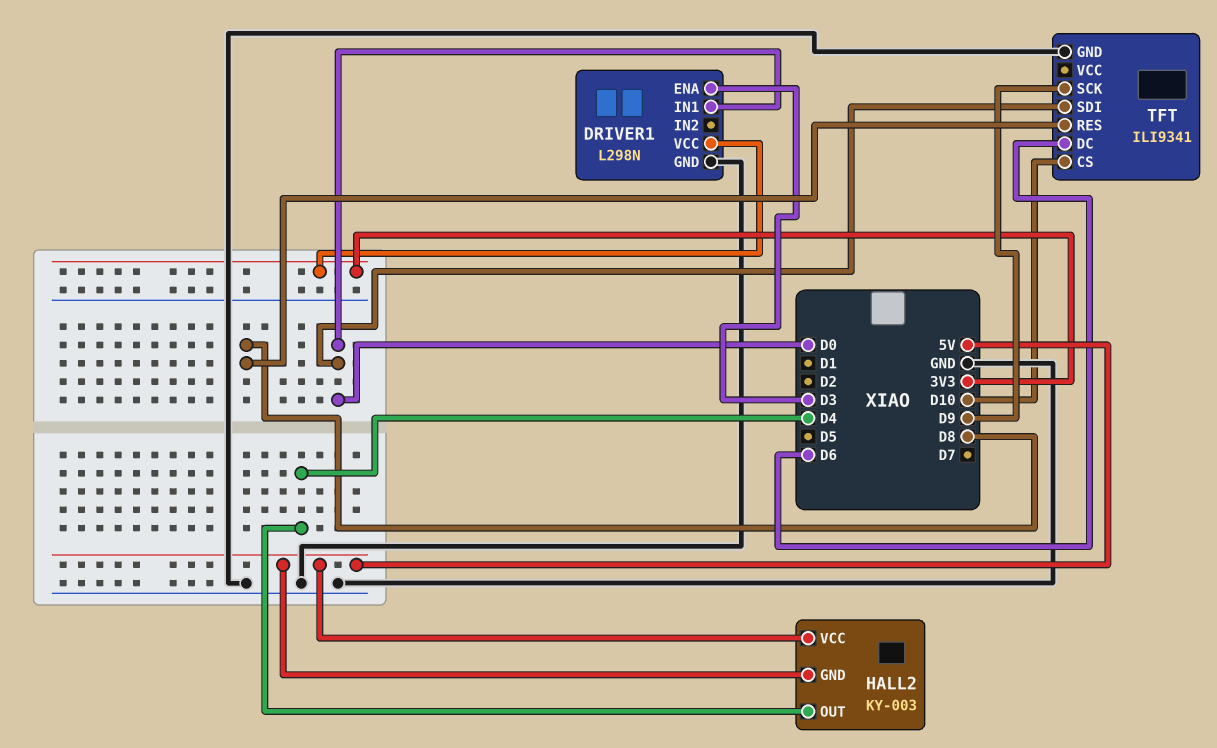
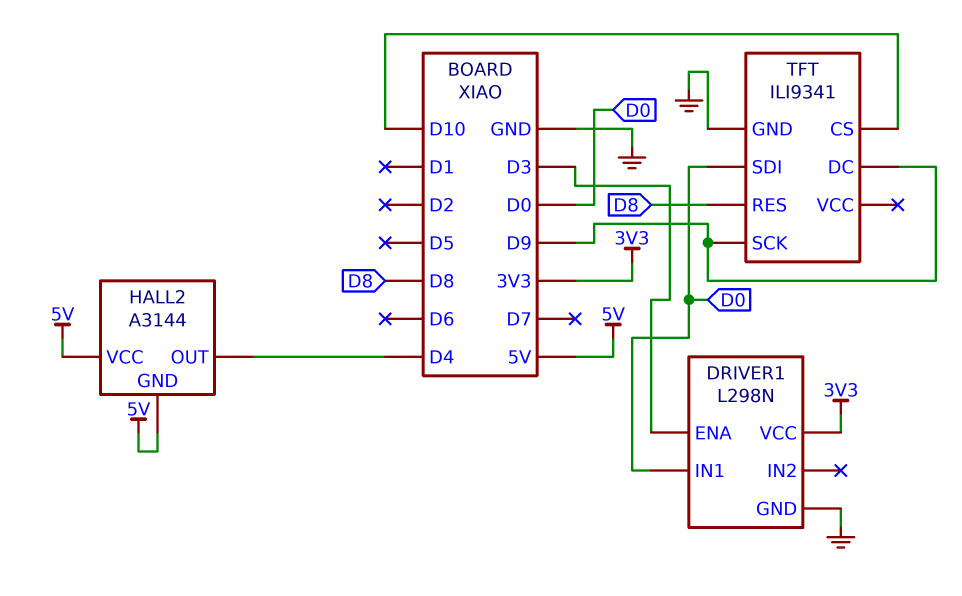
HALL2: KY-003 -> A3144
TFT pin DC: D6 -> D9

